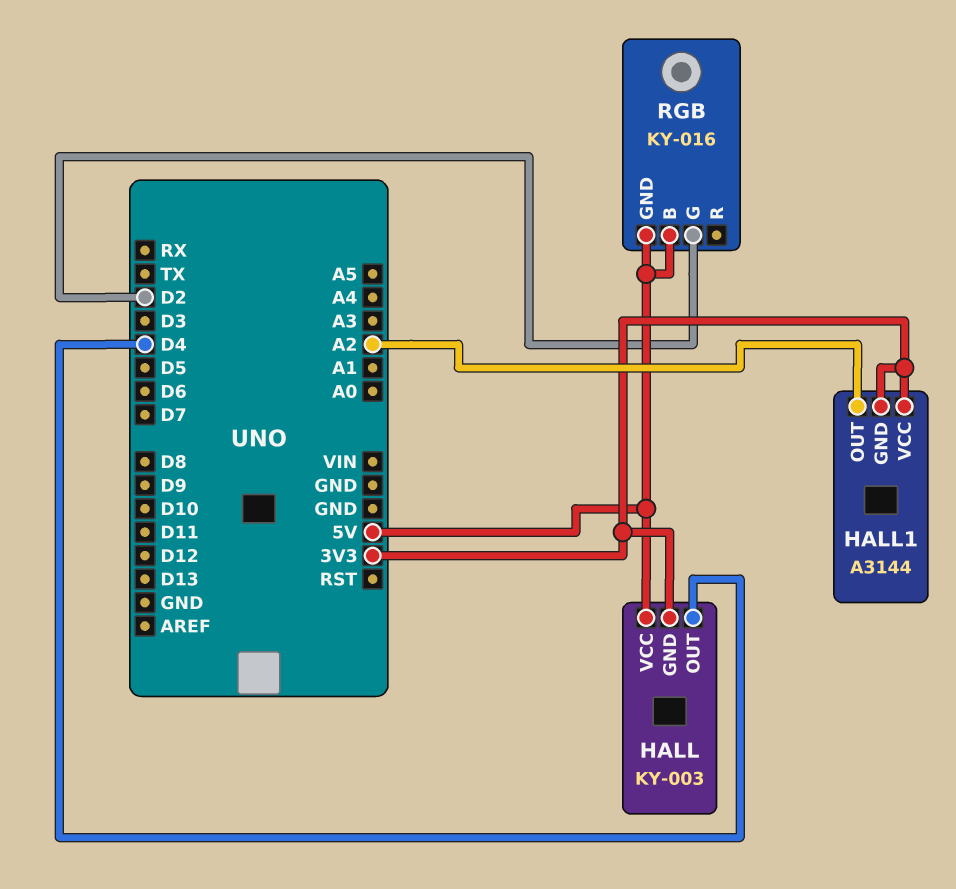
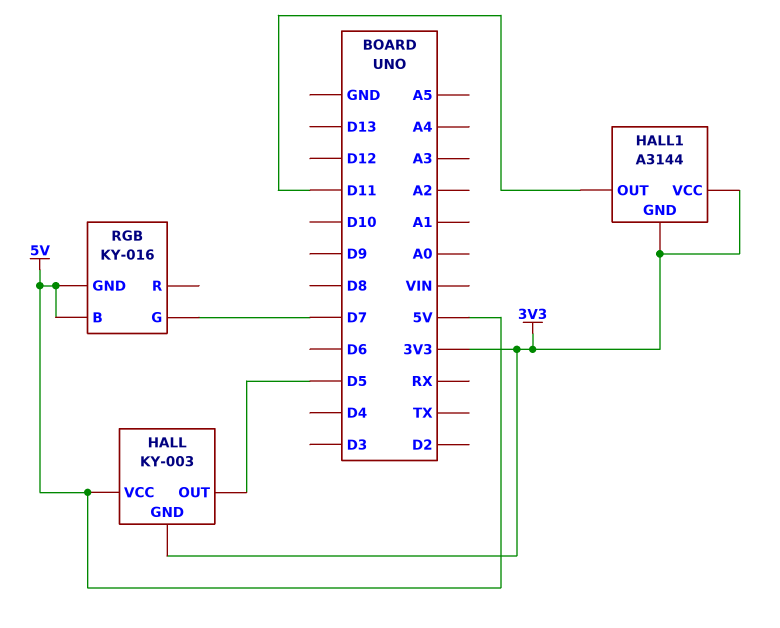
HALL pin OUT: D4 -> D5
HALL1 pin OUT: A2 -> D11
RGB pin G: D2 -> D7

